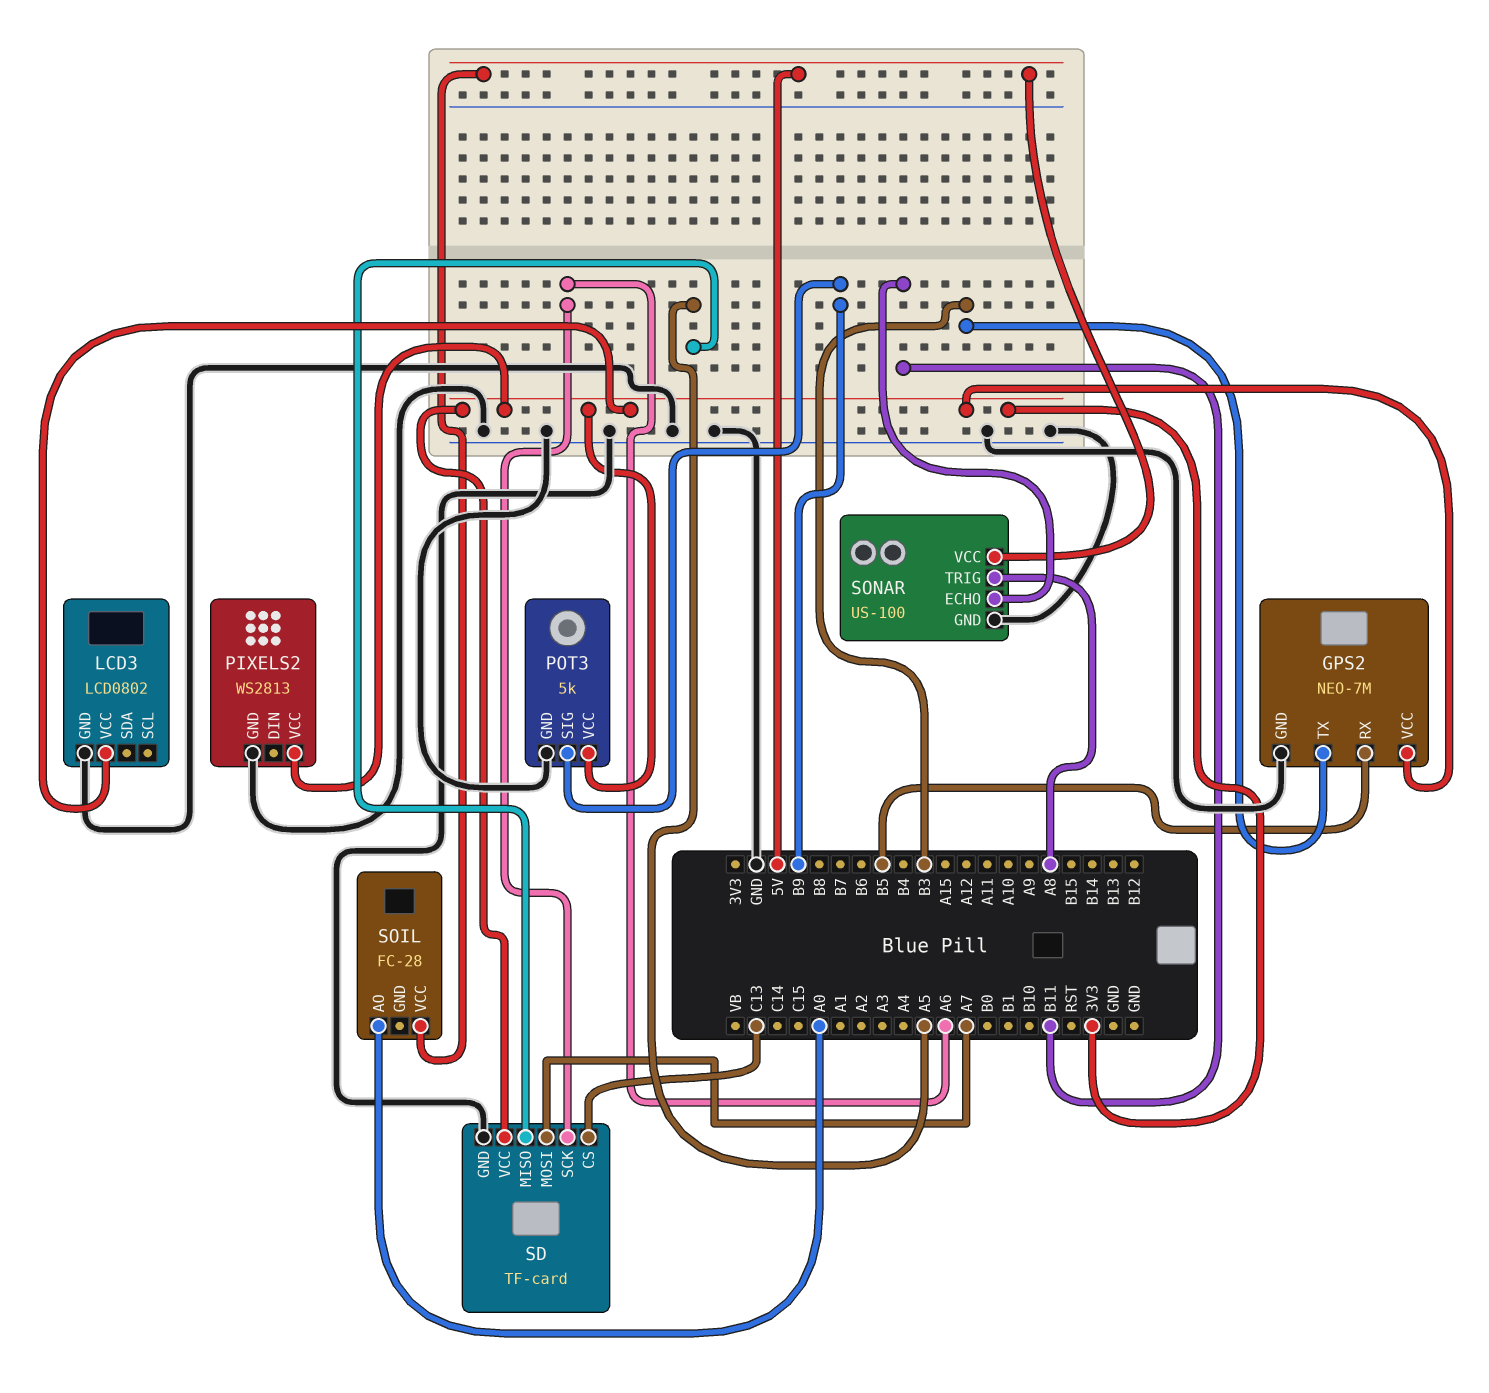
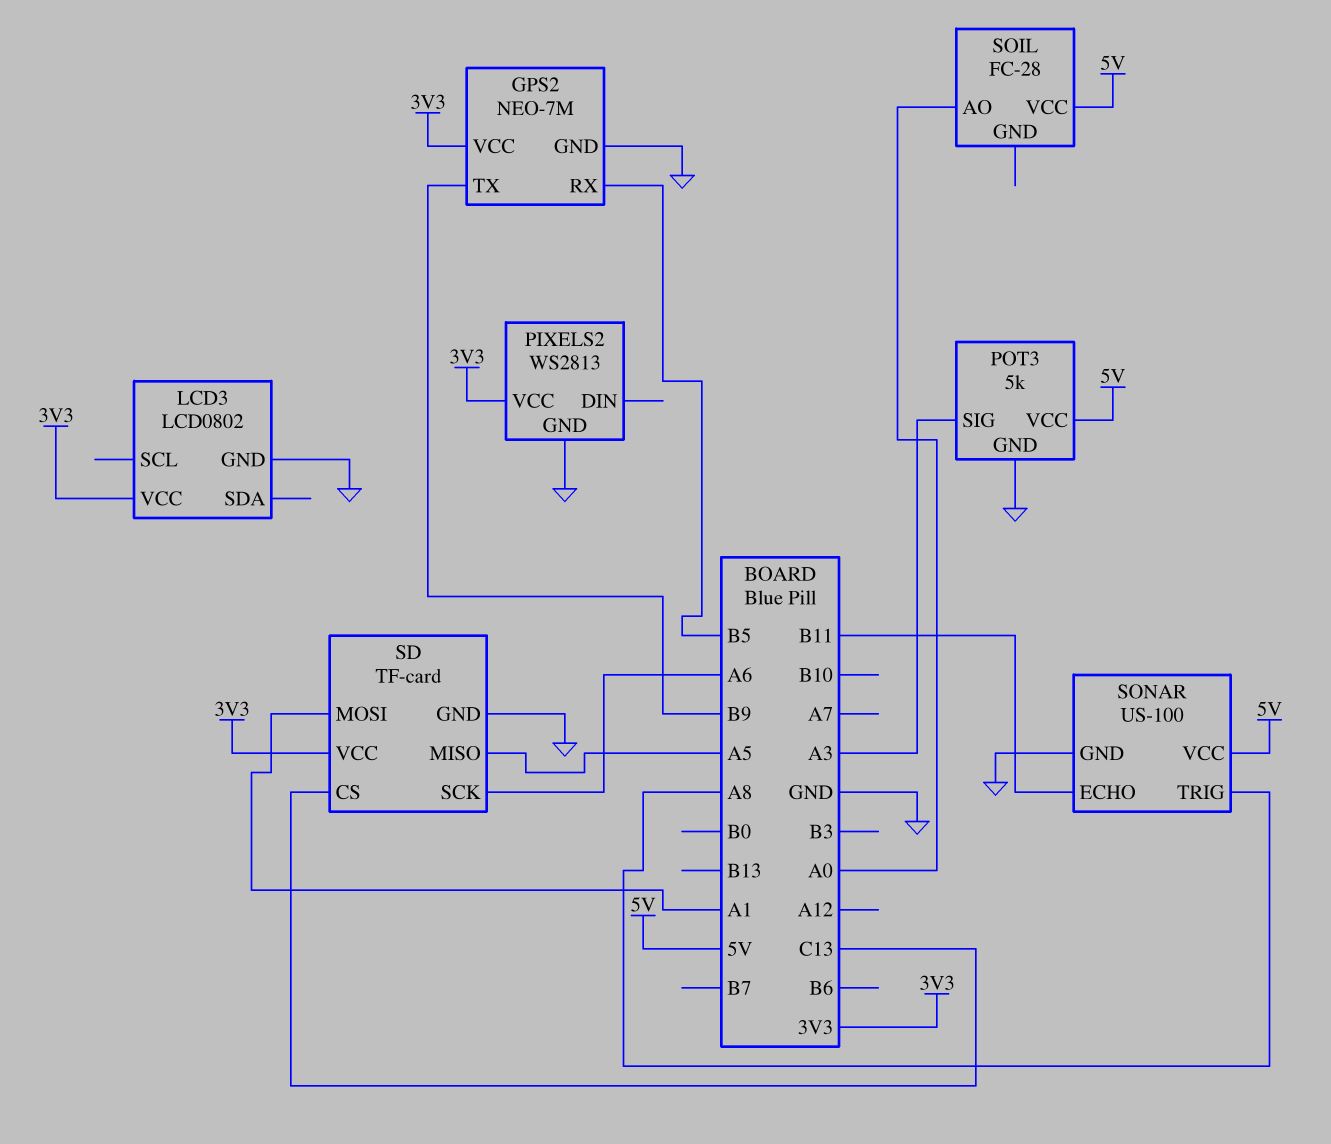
GPS2 pin TX: B3 -> B9
POT3 pin SIG: B9 -> A3
POT3 pin VCC: 3V3 -> 5V
SD pin MOSI: A7 -> A1

